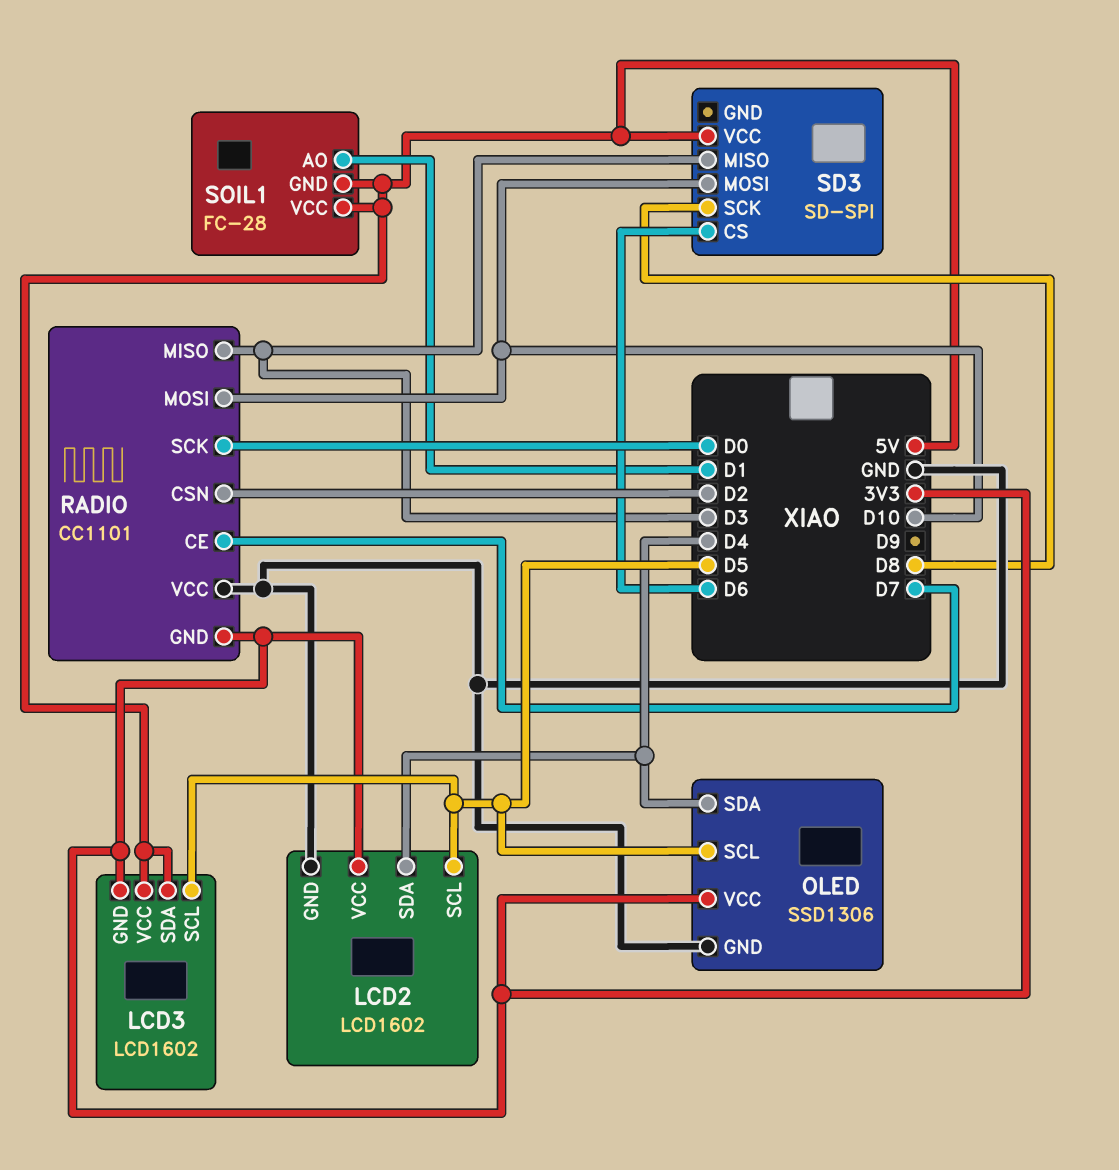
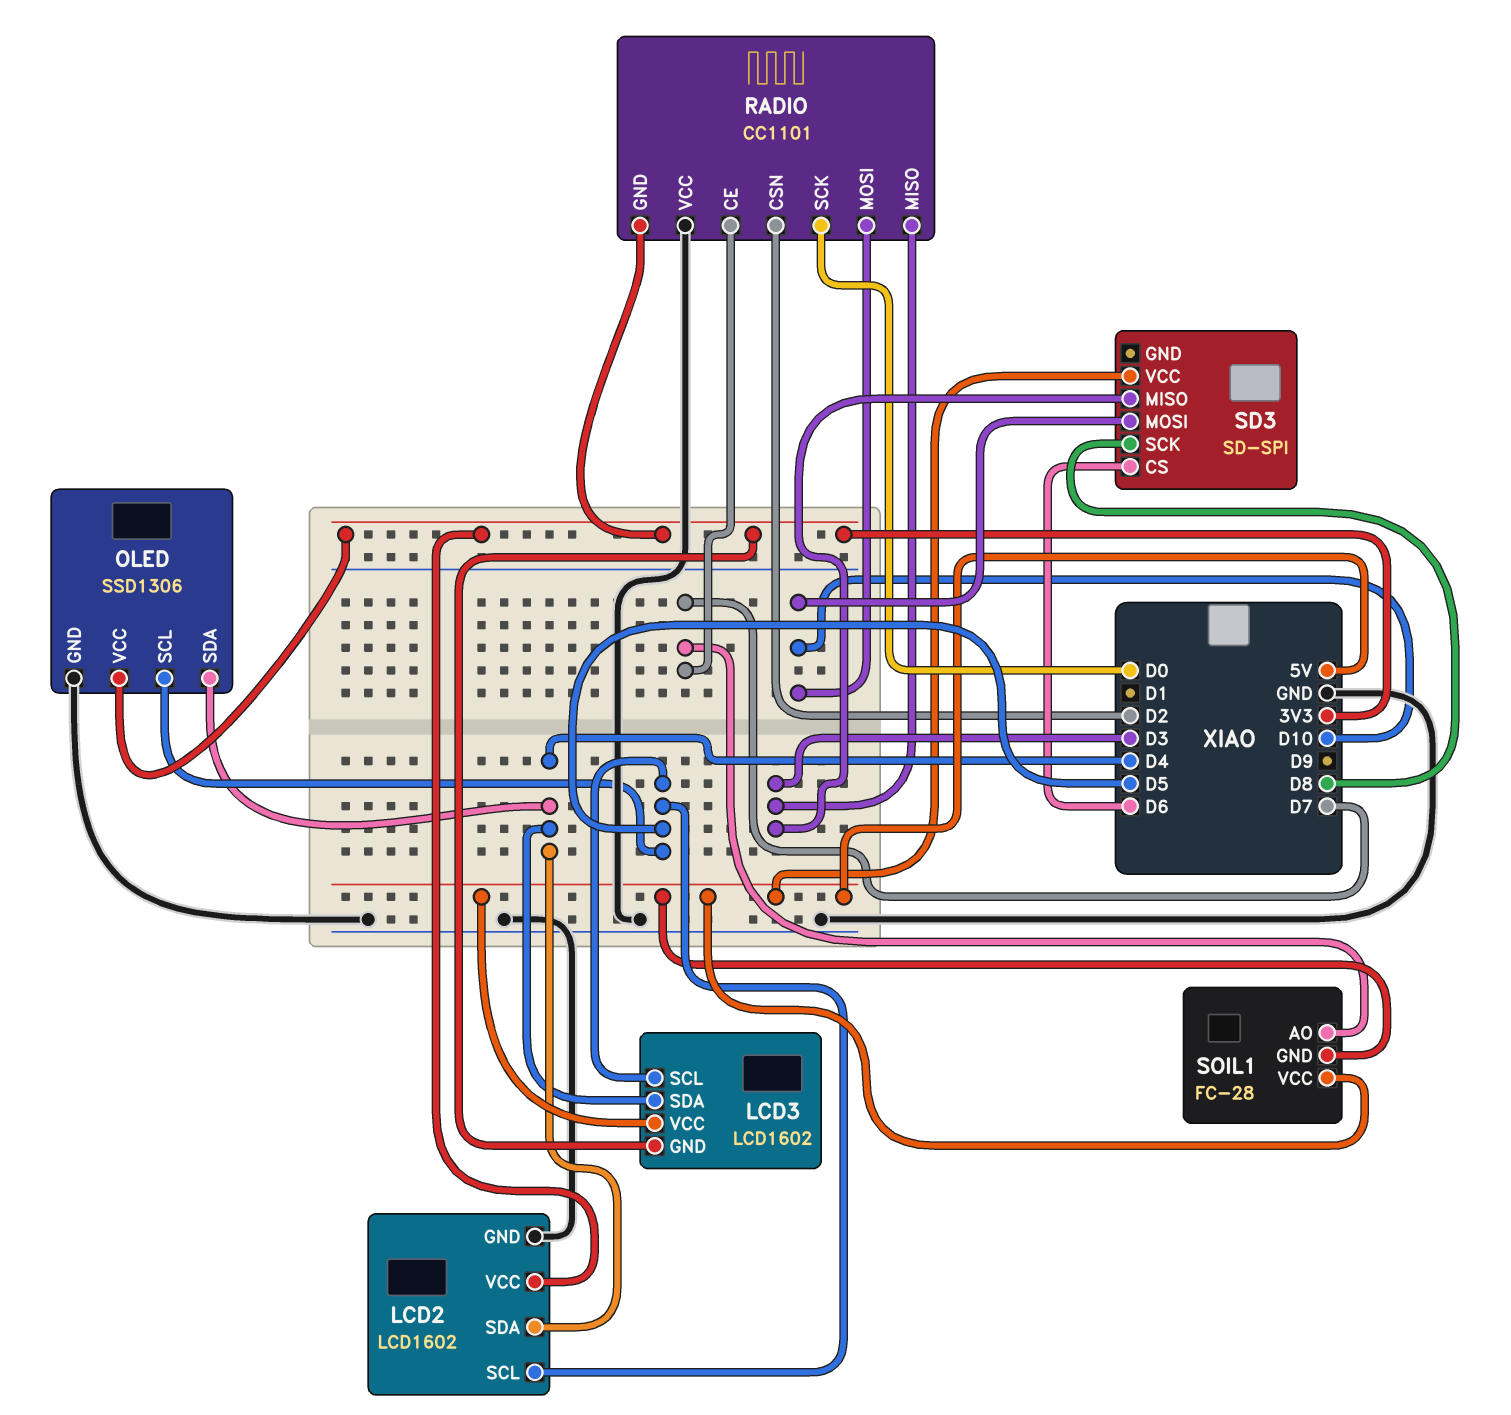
LCD3 pin SDA: 5V -> D4
SOIL1 pin AO: D1 -> D7

